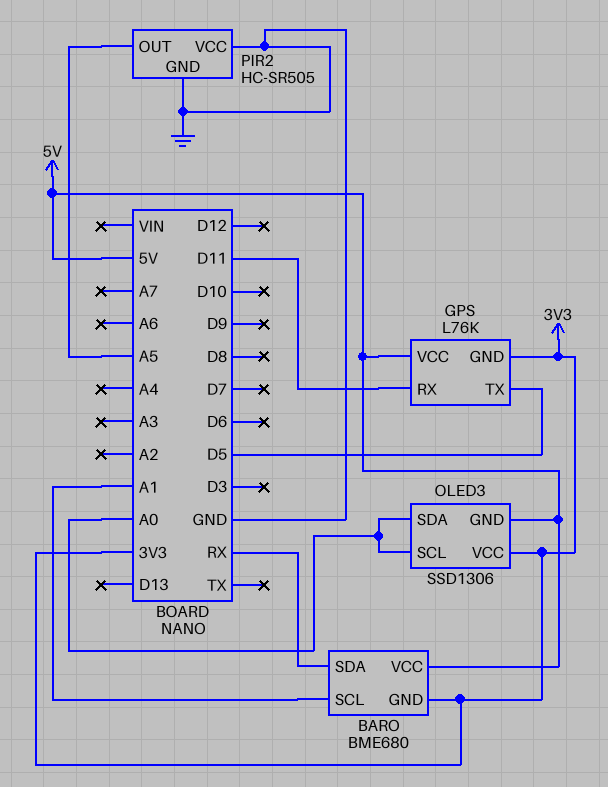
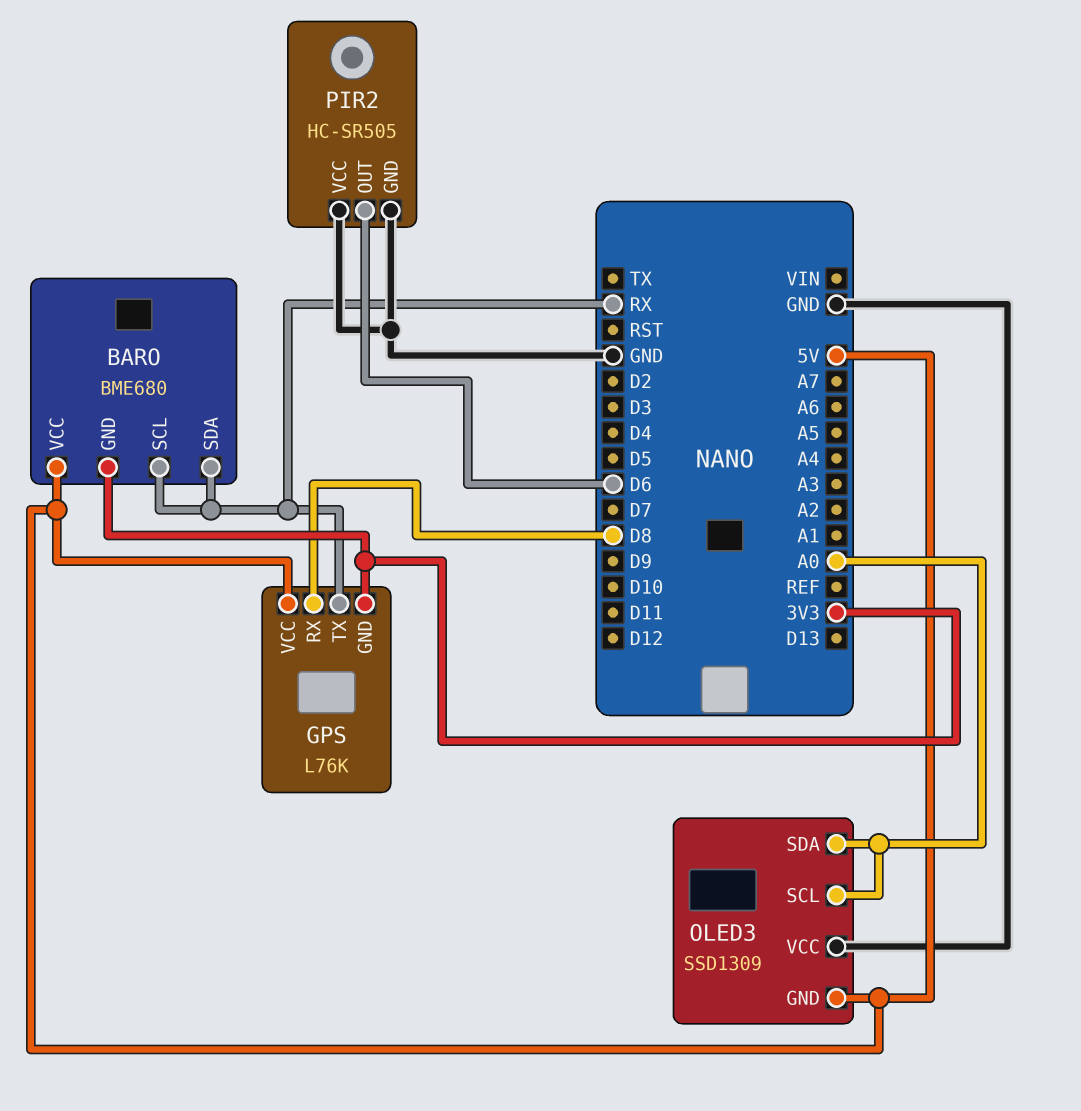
BARO pin SCL: A1 -> RX
GPS pin RX: D11 -> D8
GPS pin TX: D5 -> RX
OLED3: SSD1306 -> SSD1309
OLED3 pin VCC: 3V3 -> GND
PIR2 pin OUT: A5 -> D6

